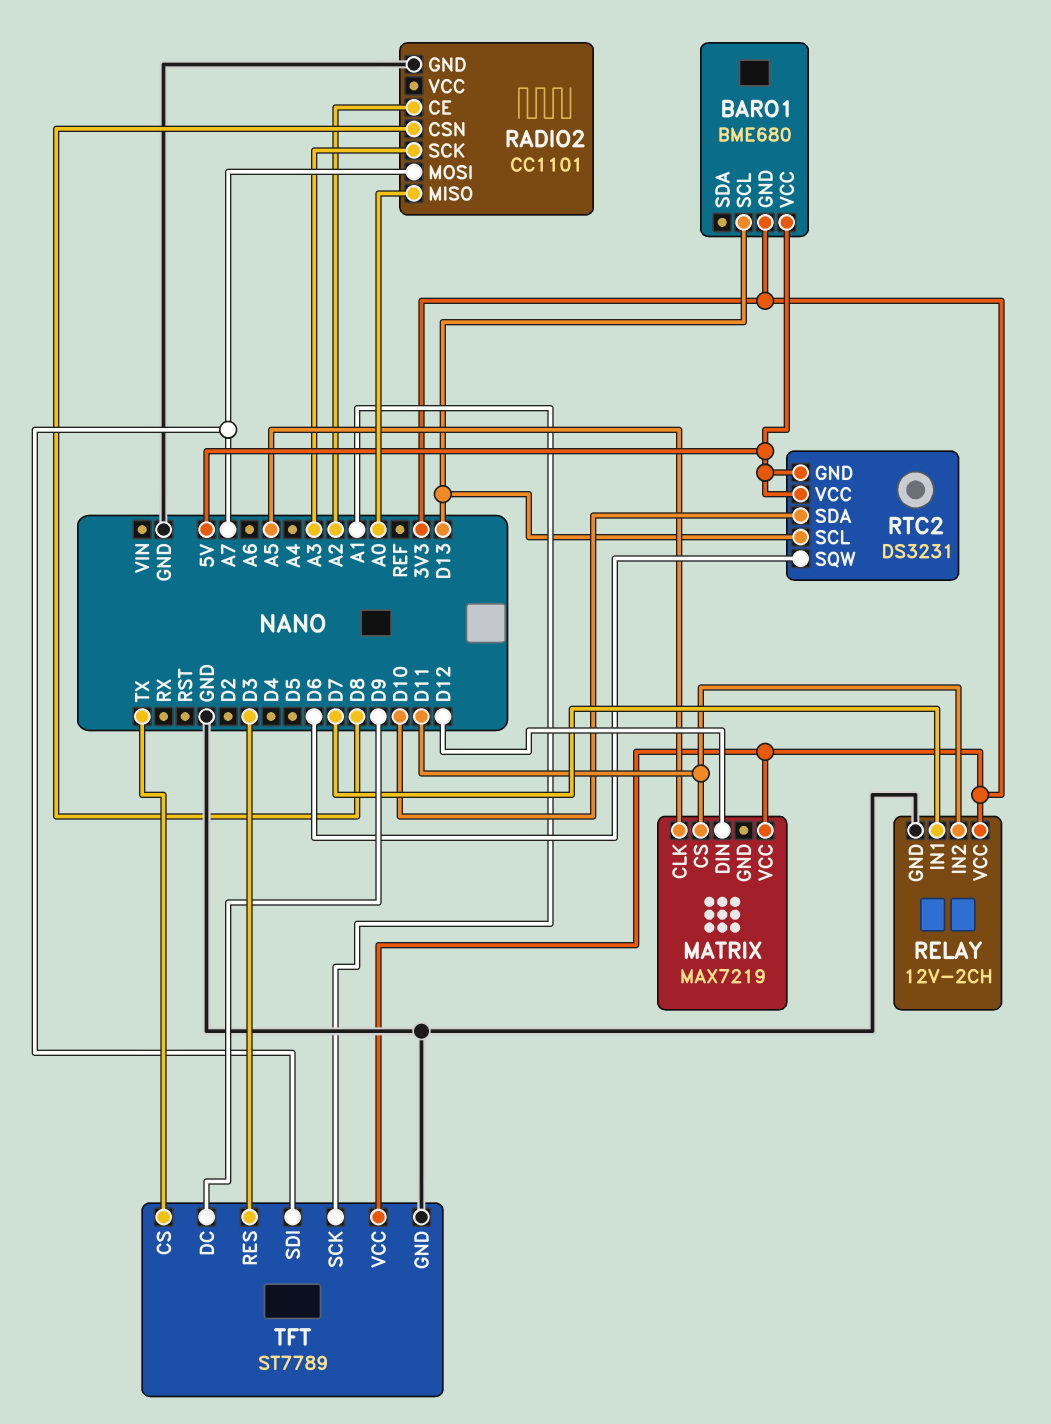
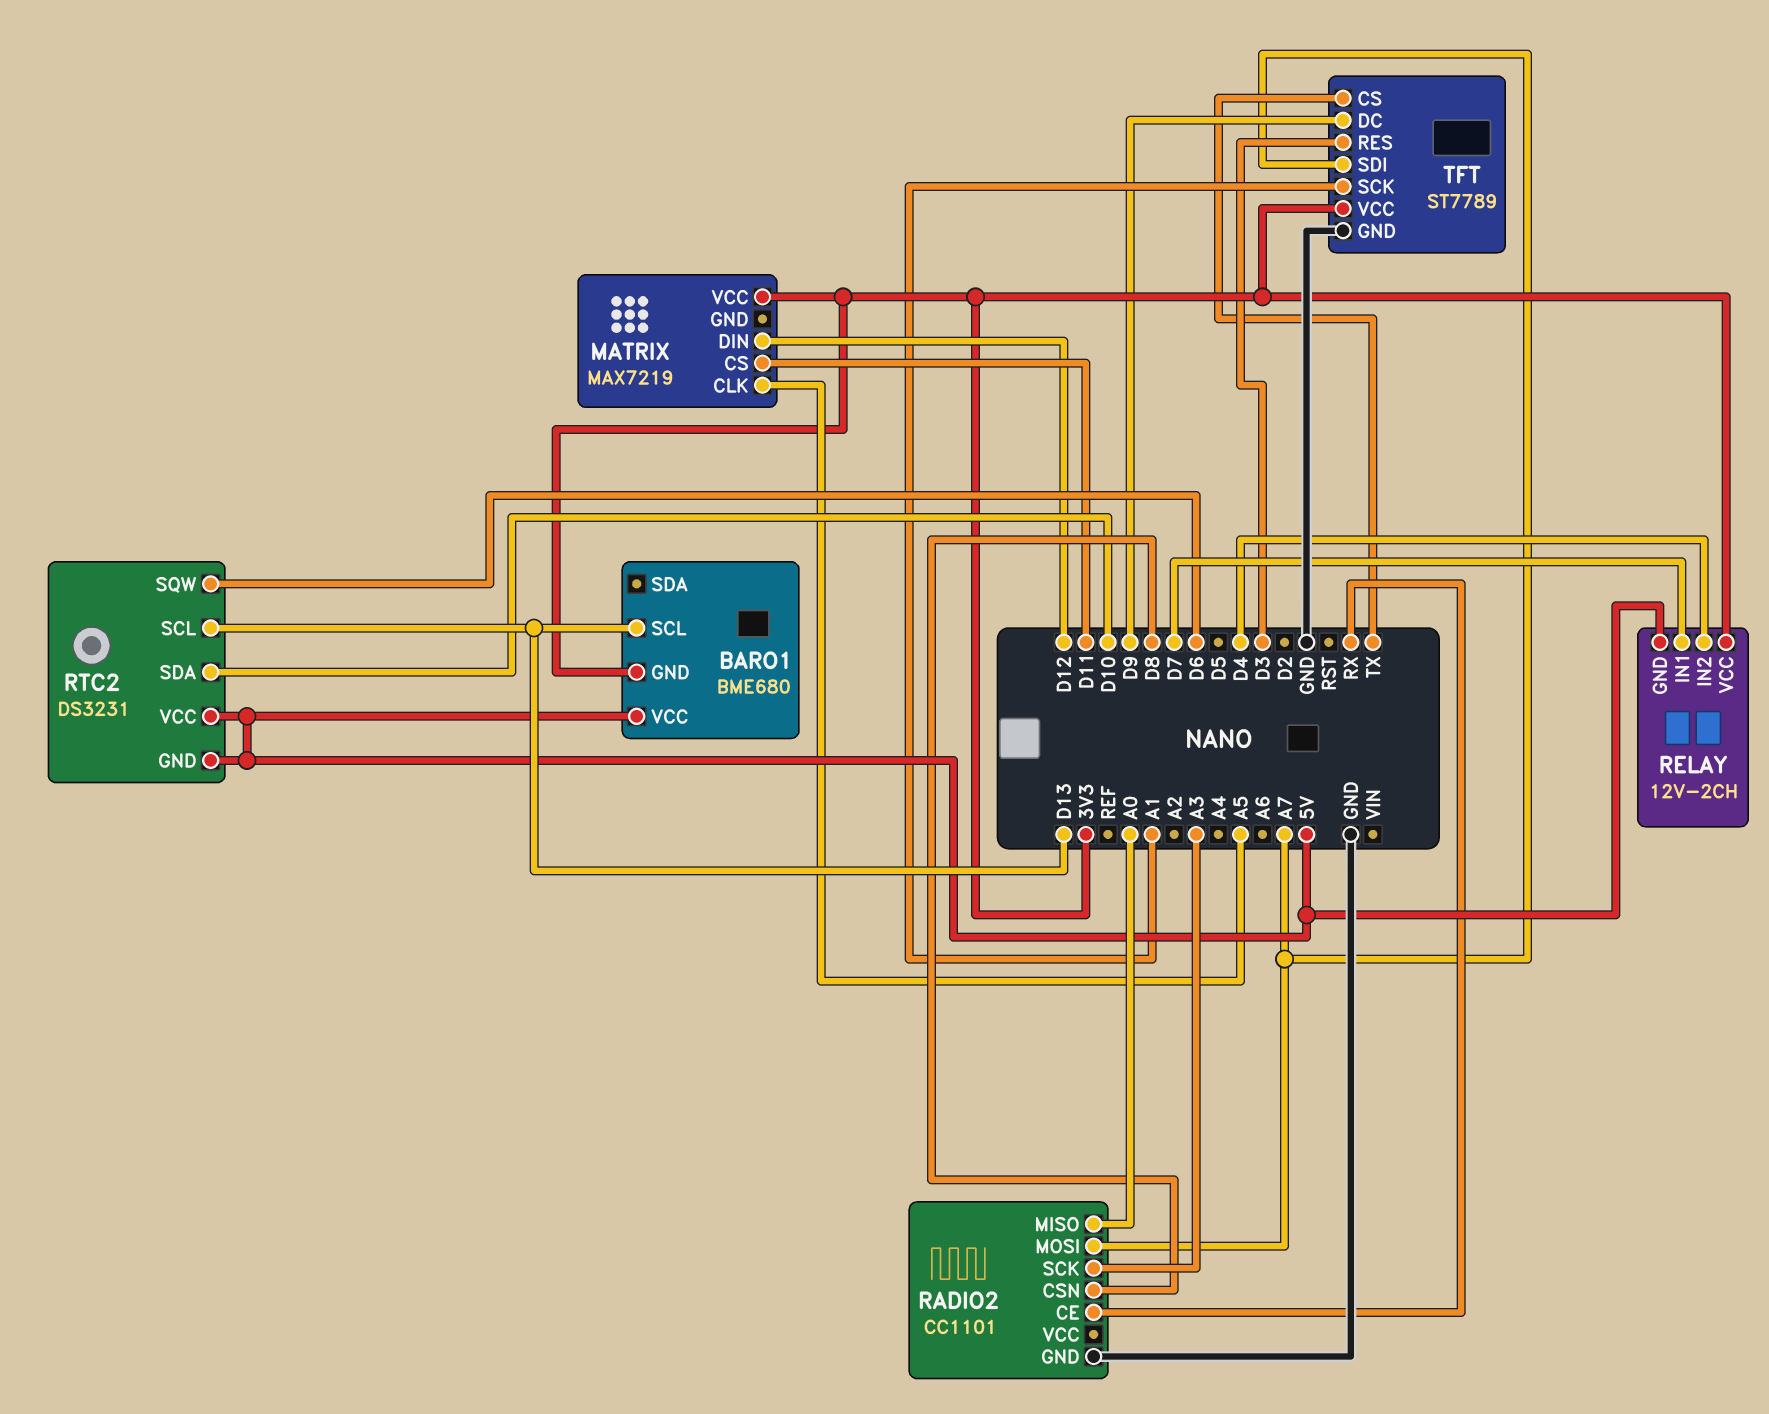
RADIO2 pin CE: A2 -> RX
RELAY pin GND: GND -> 5V
RELAY pin IN2: D11 -> D4

